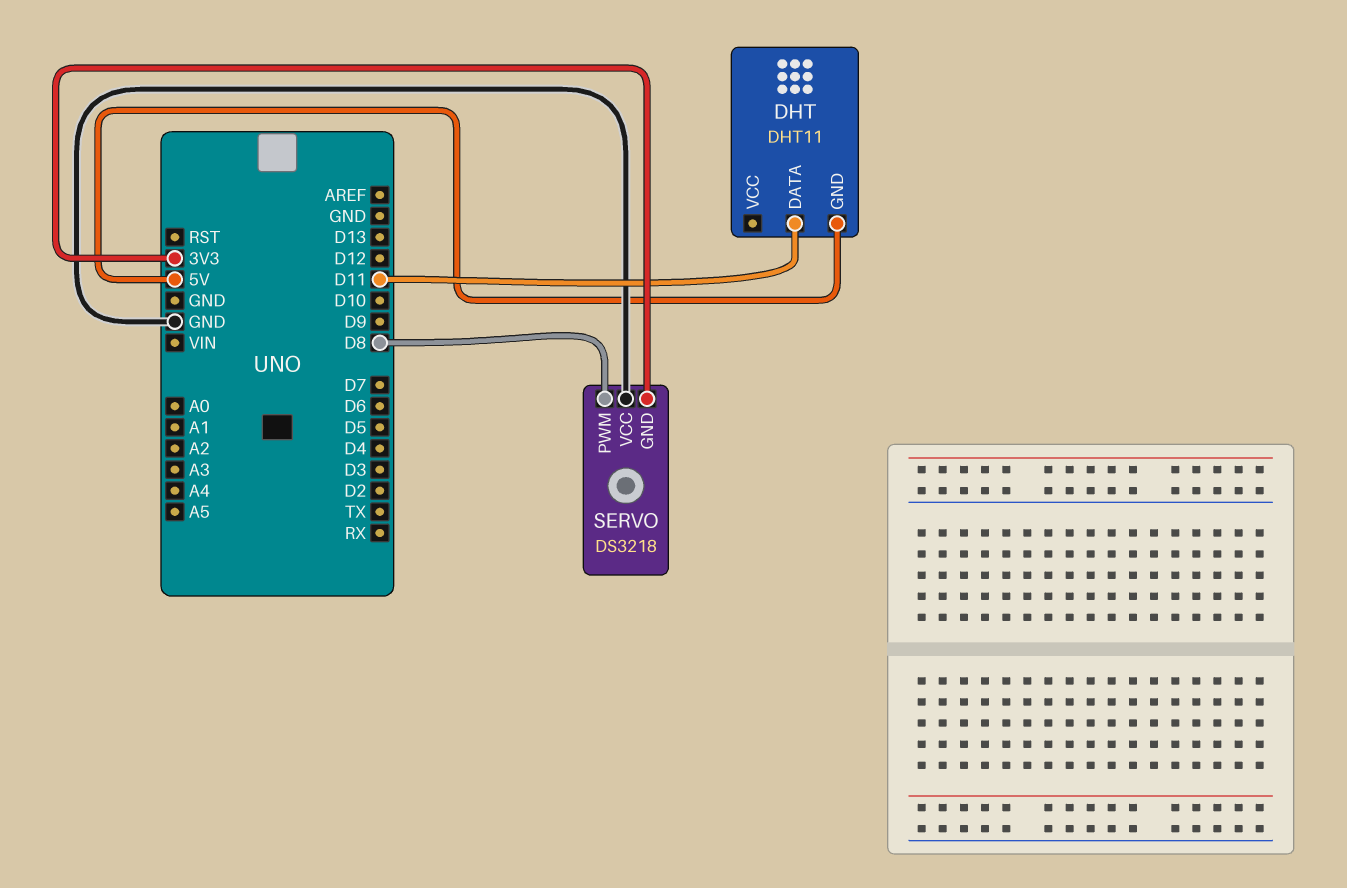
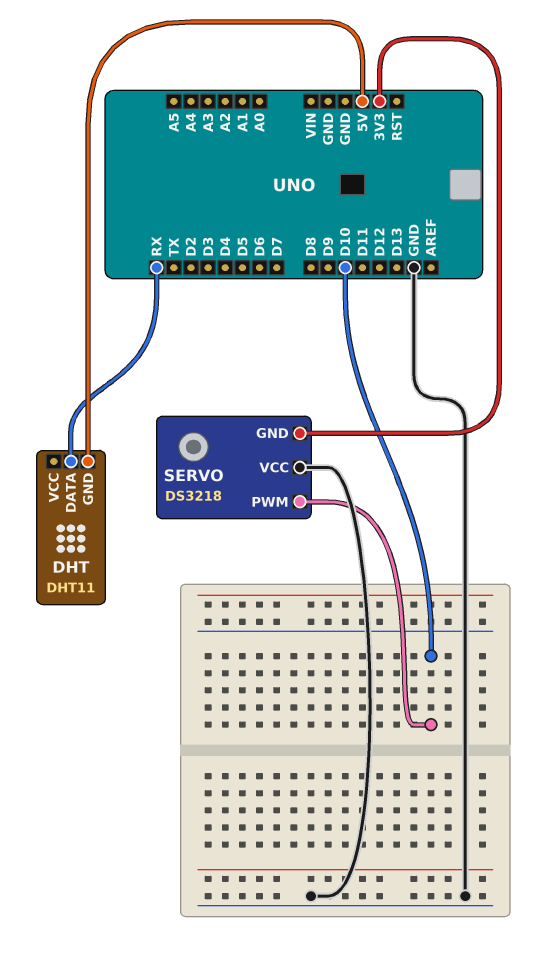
DHT pin DATA: D11 -> RX
SERVO pin PWM: D8 -> D10

